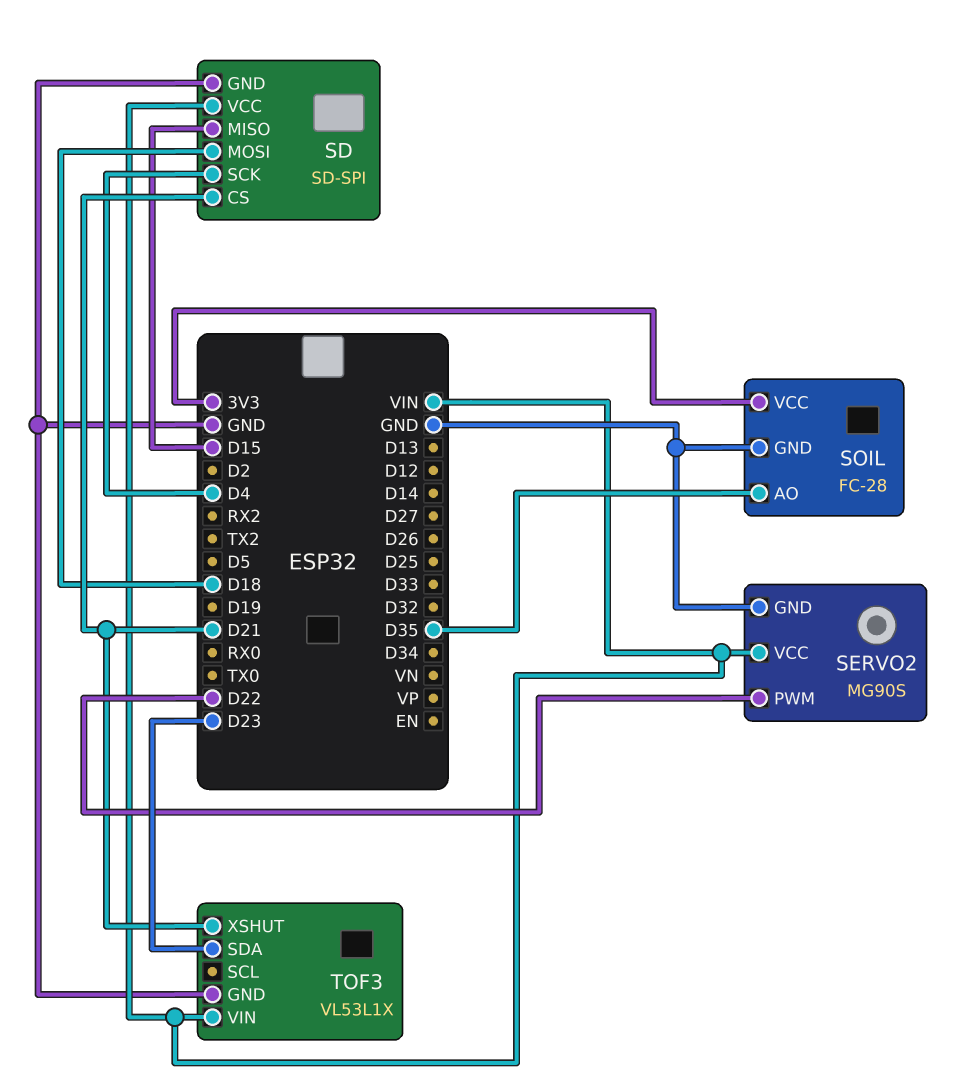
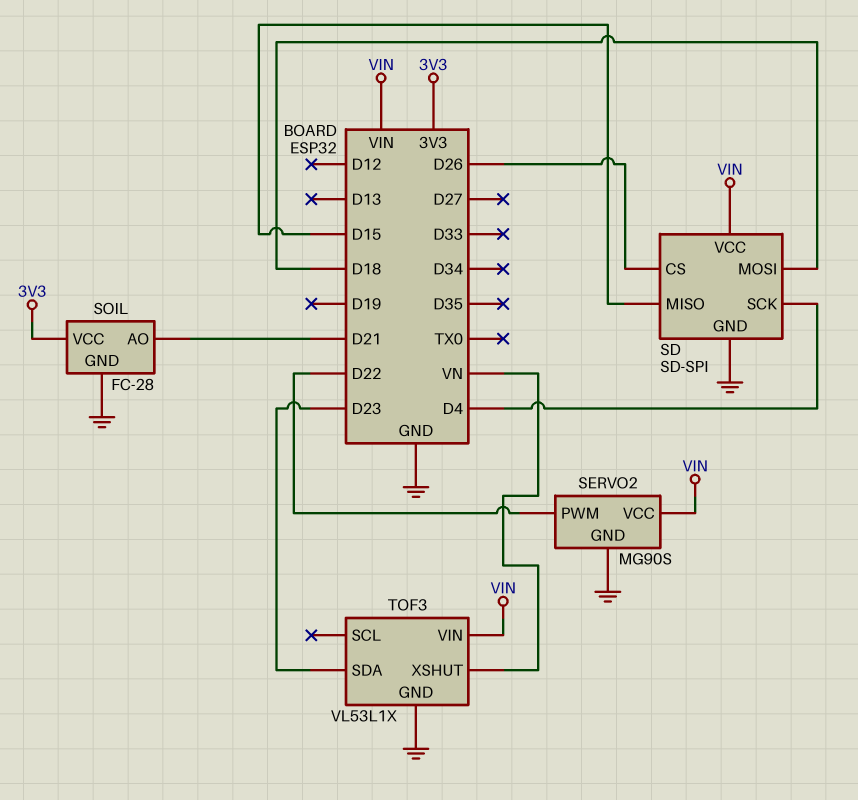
SD pin CS: D21 -> D26
SOIL pin AO: D35 -> D21
TOF3 pin XSHUT: D21 -> VN

